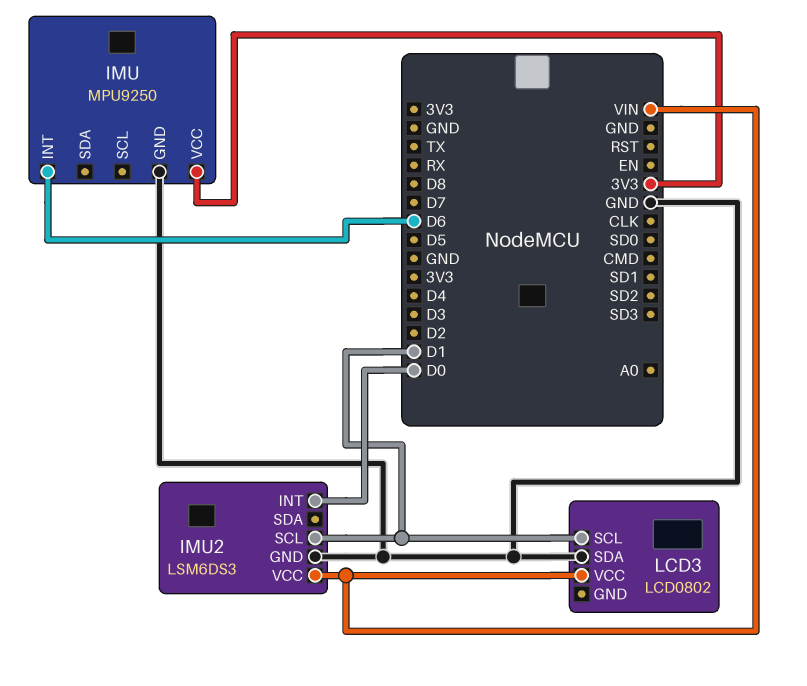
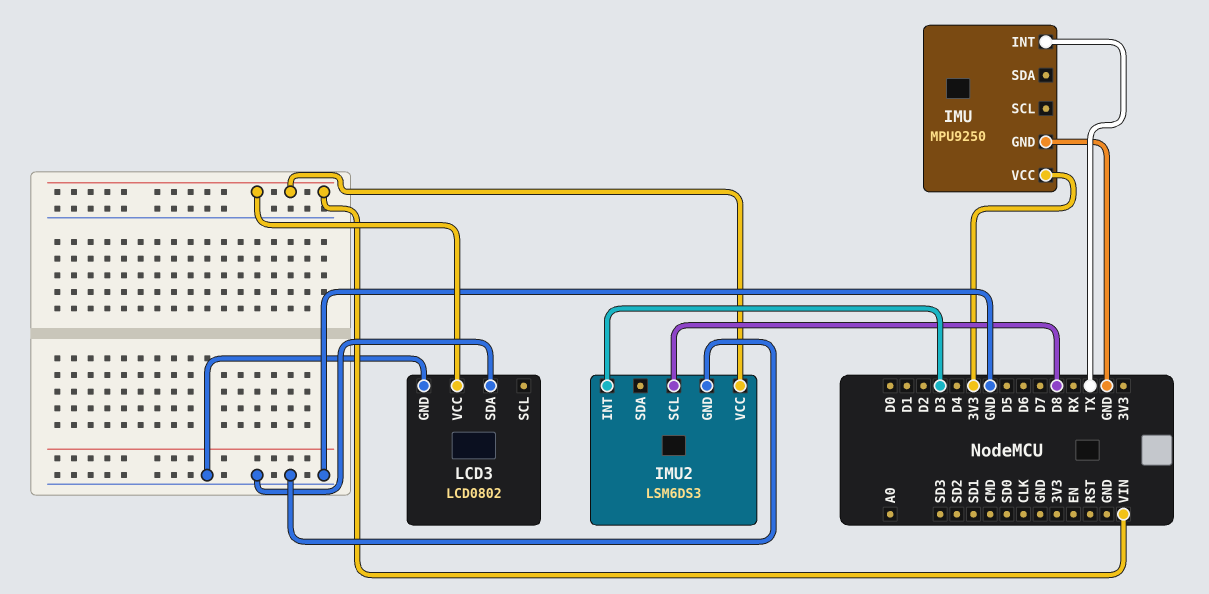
IMU pin INT: D6 -> TX
IMU2 pin INT: D0 -> D3
IMU2 pin SCL: D1 -> D8
LCD3 pin GND: none -> GND
LCD3 pin SCL: D1 -> none

